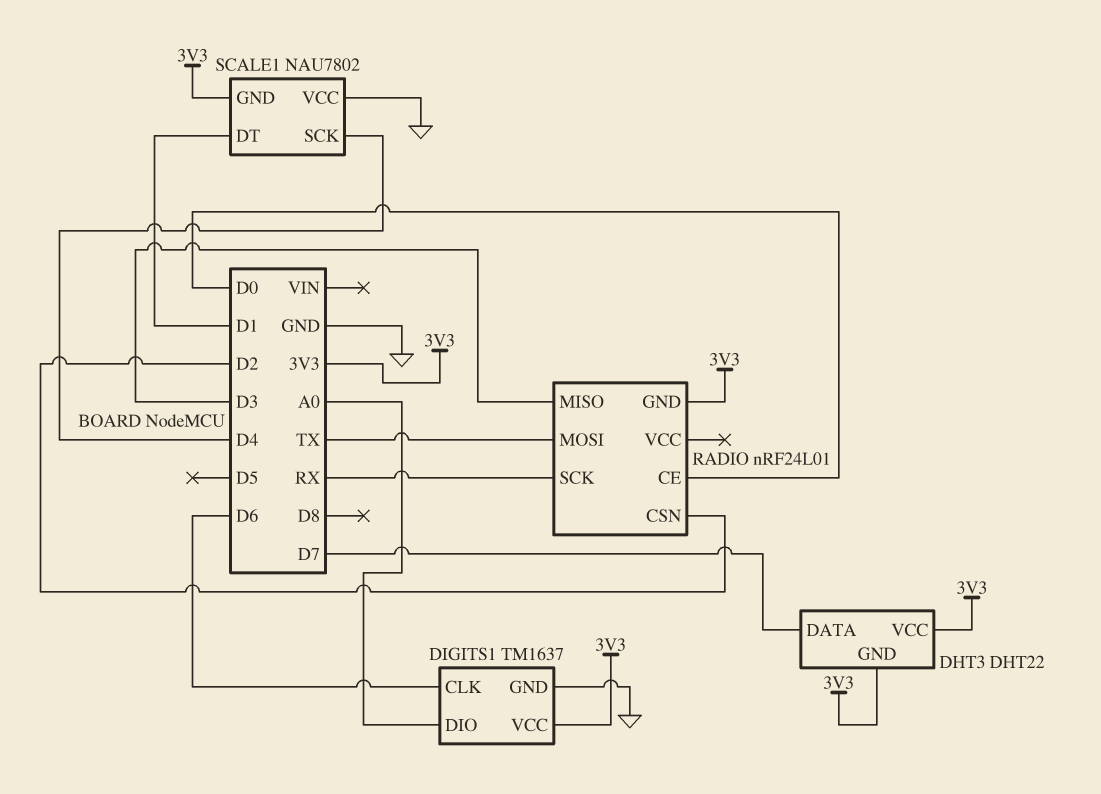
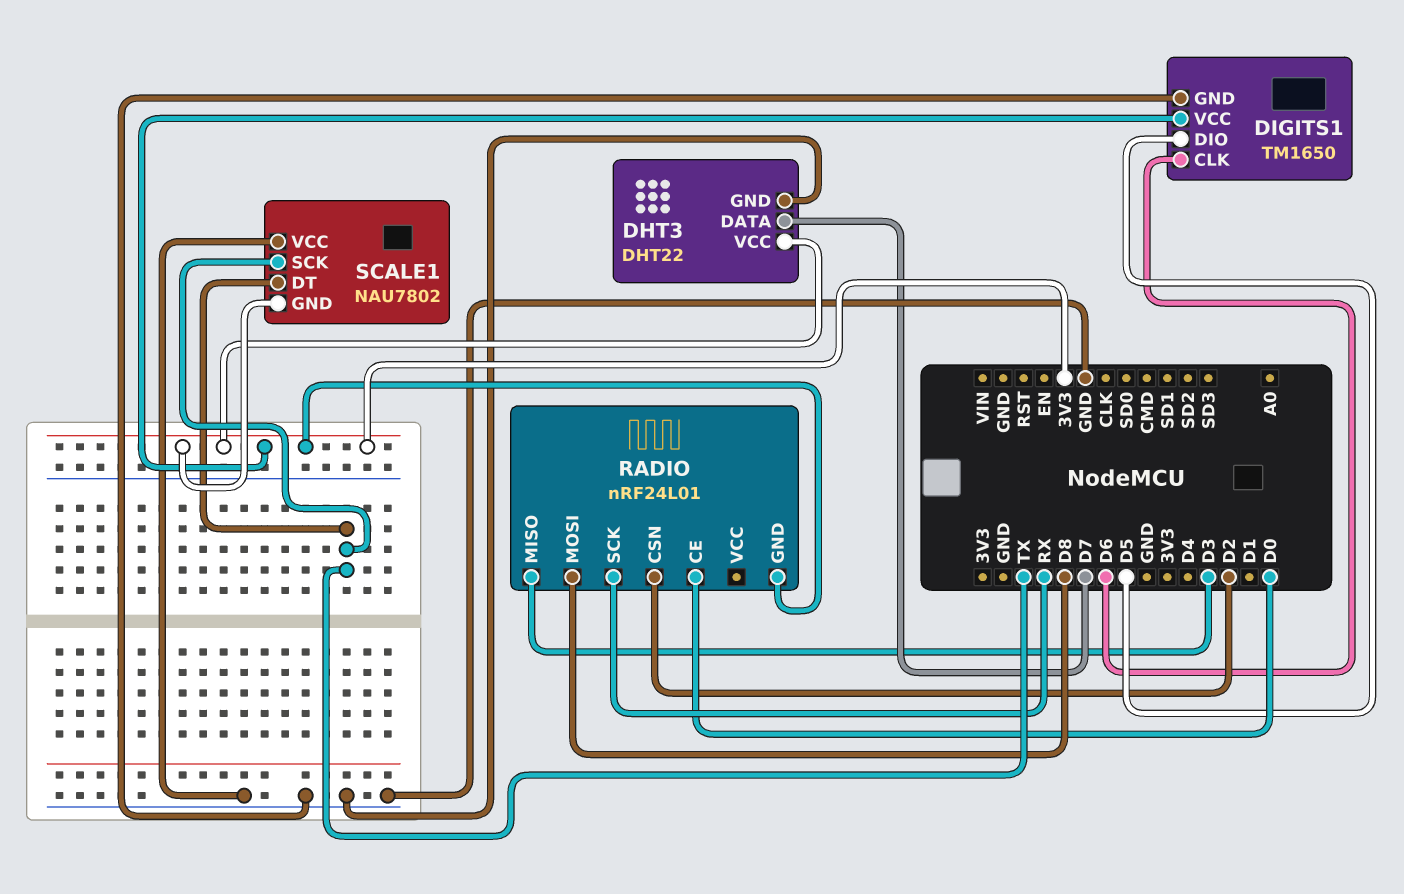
DHT3 pin GND: 3V3 -> GND
DIGITS1: TM1637 -> TM1650
DIGITS1 pin DIO: A0 -> D5
RADIO pin MOSI: TX -> D8
SCALE1 pin DT: D1 -> TX
SCALE1 pin SCK: D4 -> TX

